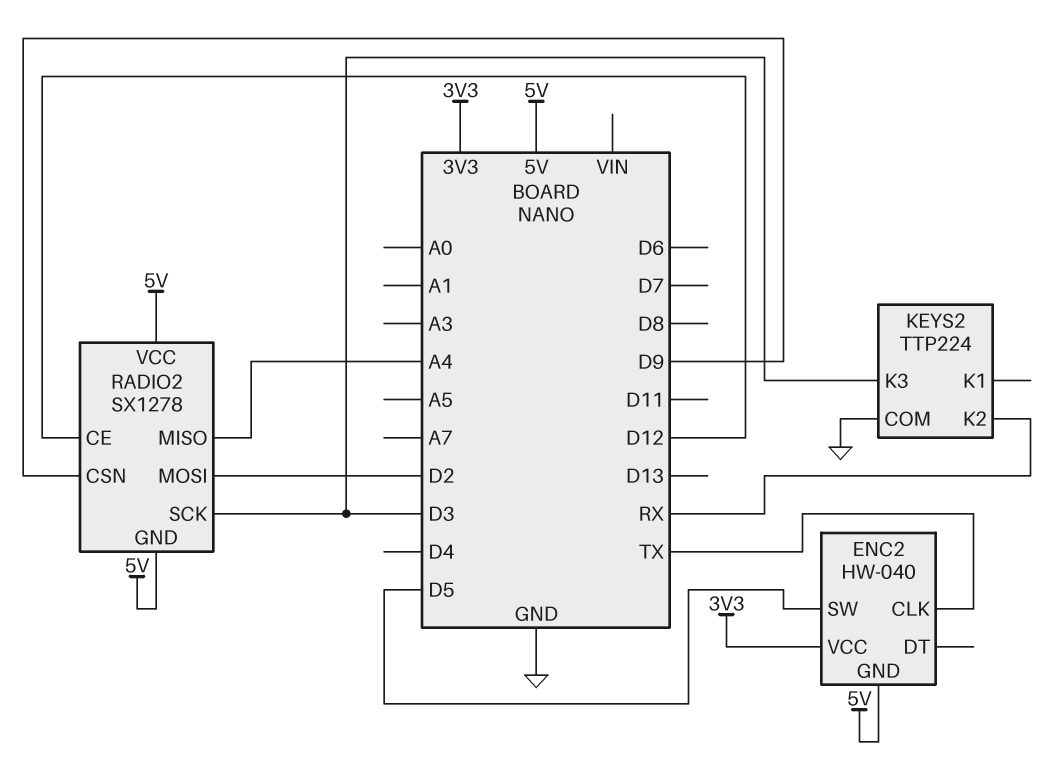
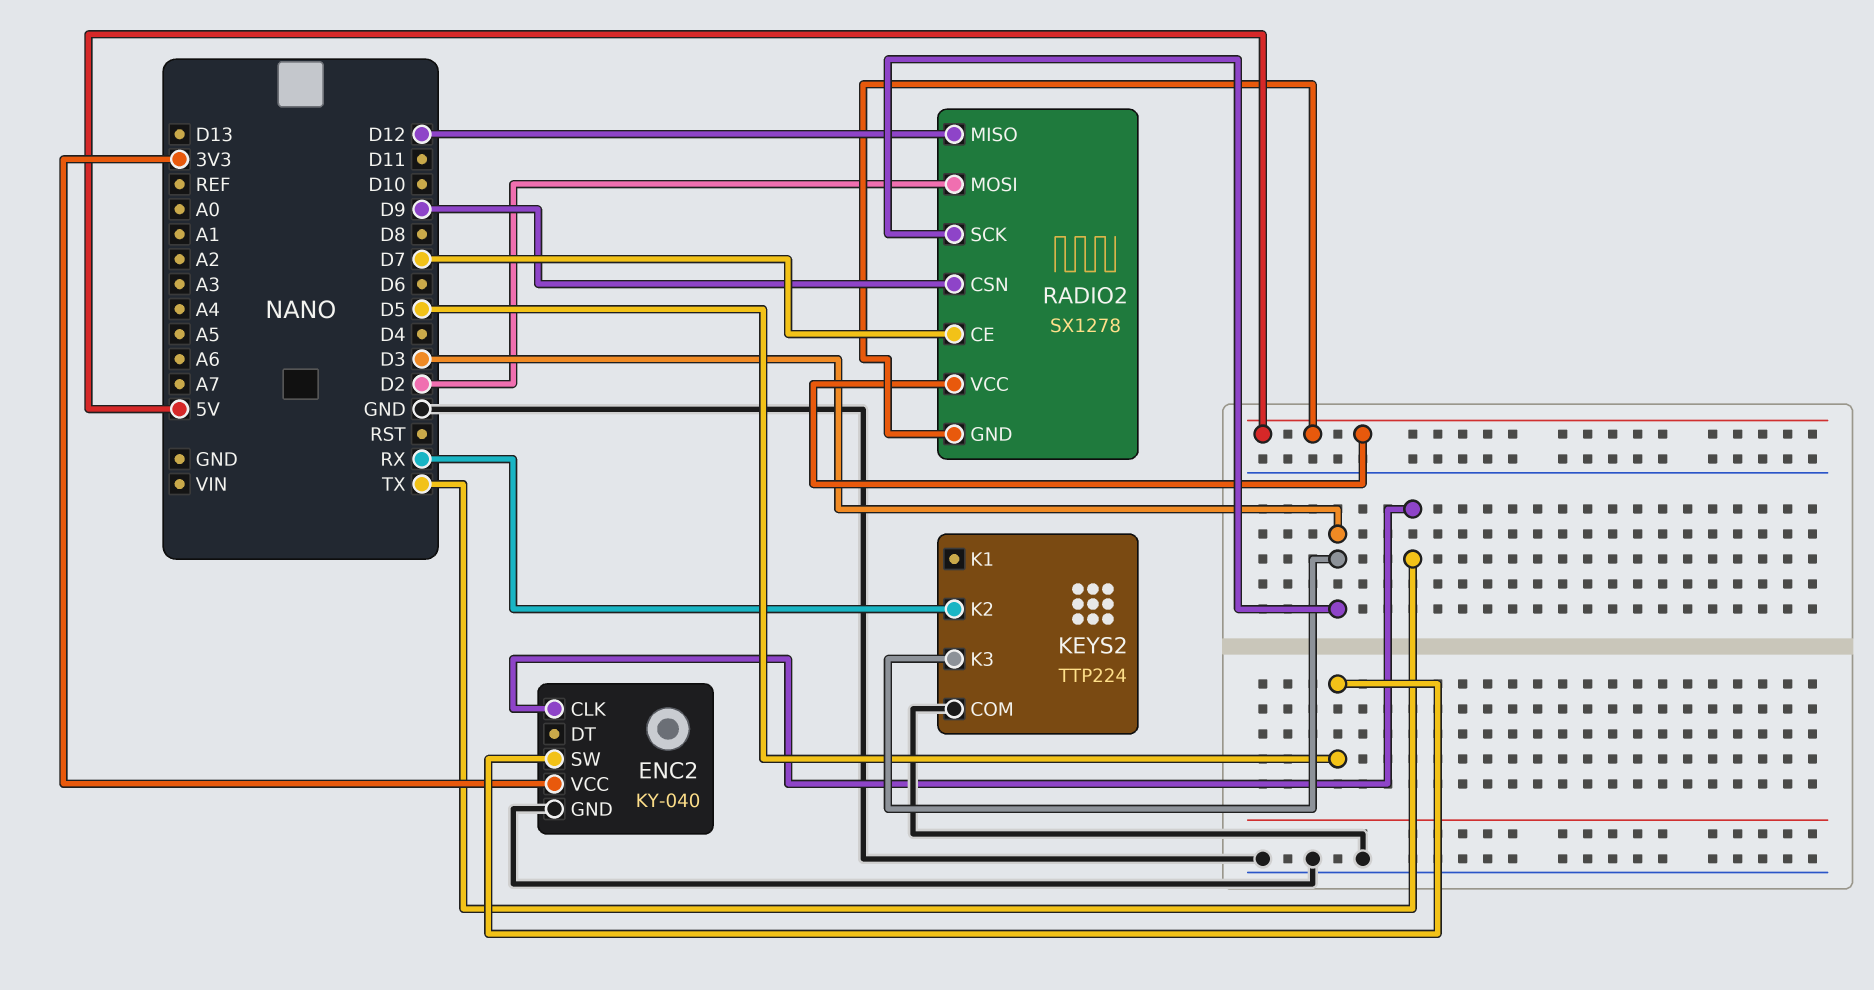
ENC2: HW-040 -> KY-040
ENC2 pin GND: 5V -> GND
RADIO2 pin CE: D12 -> D7
RADIO2 pin MISO: A4 -> D12

